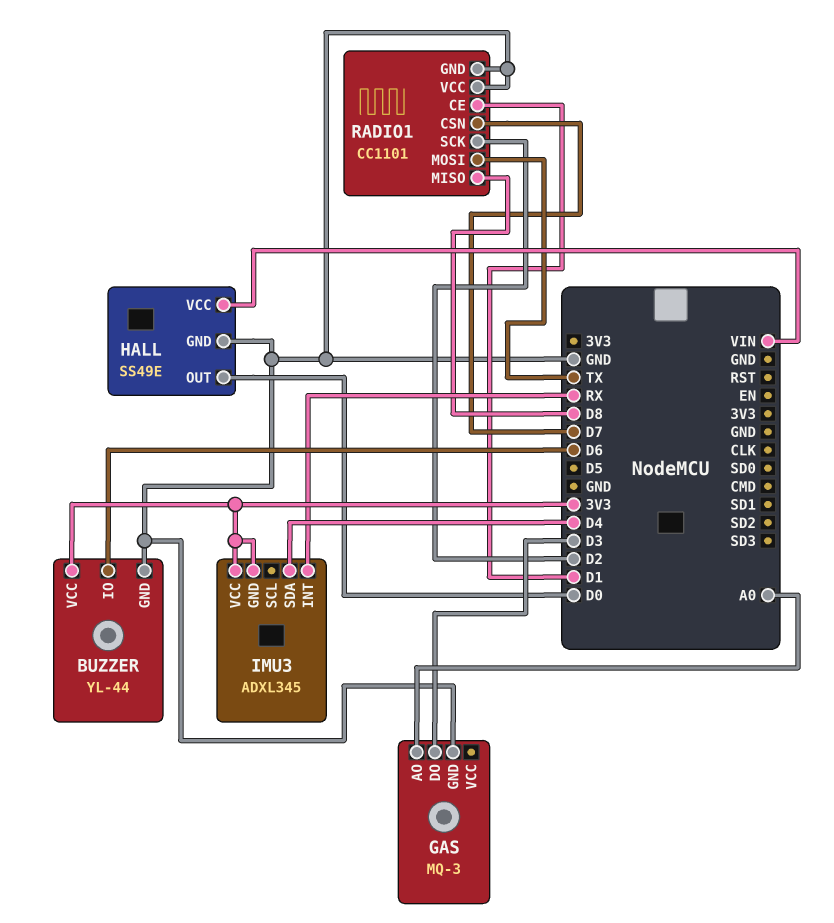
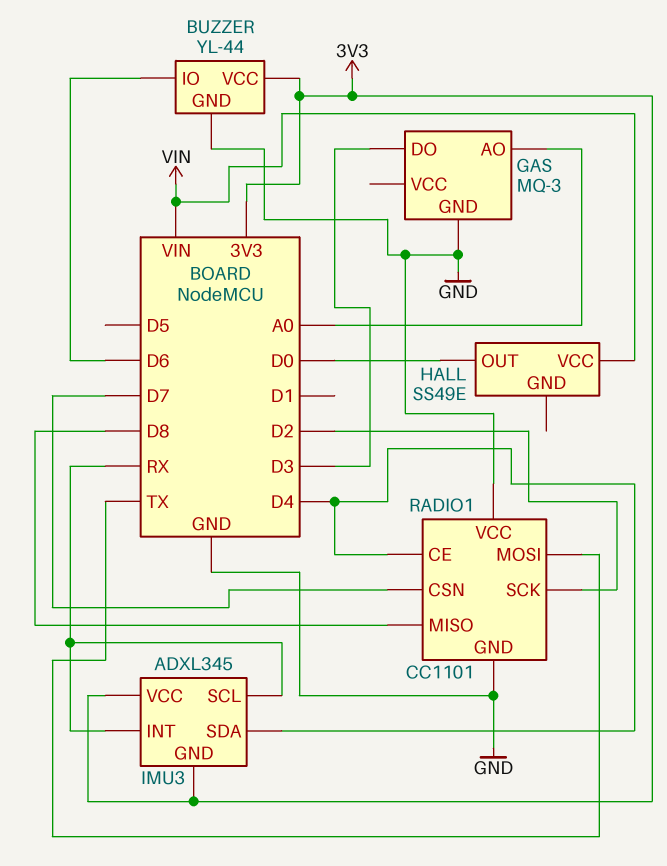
HALL pin GND: GND -> none
IMU3 pin SCL: none -> RX
RADIO1 pin CE: D1 -> D4

